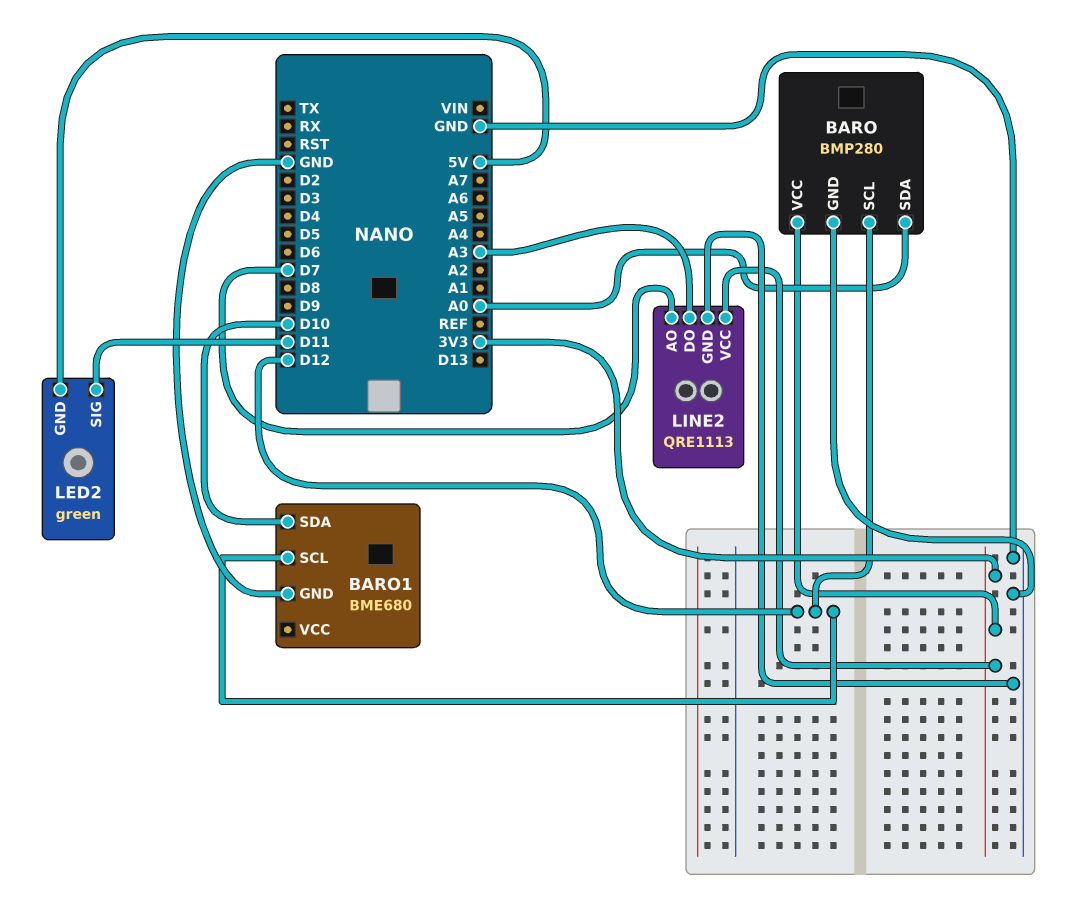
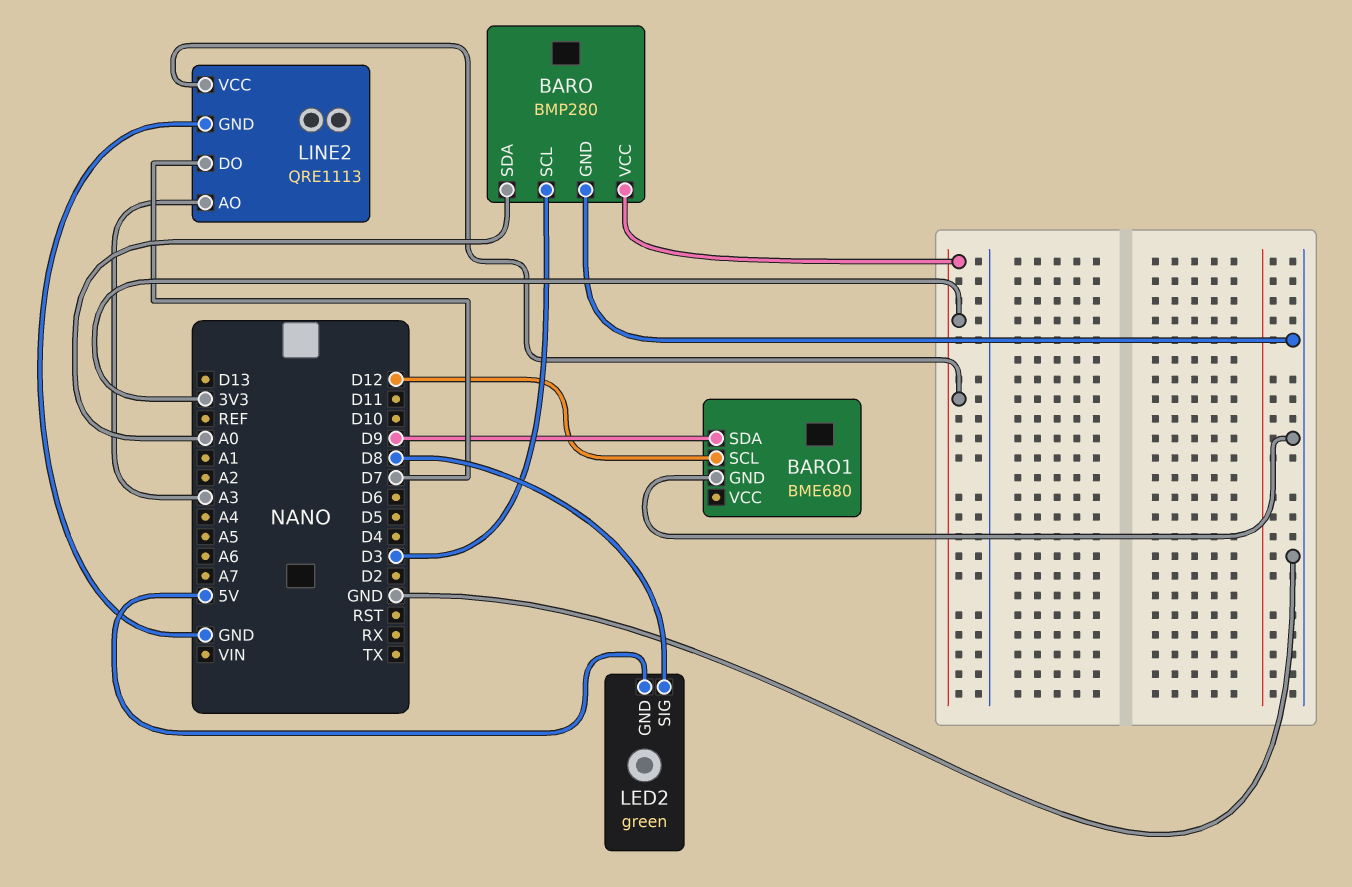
BARO pin SCL: D12 -> D3
BARO1 pin SDA: D10 -> D9
LED2 pin SIG: D11 -> D8
LINE2 pin AO: D7 -> A3
LINE2 pin DO: A3 -> D7

